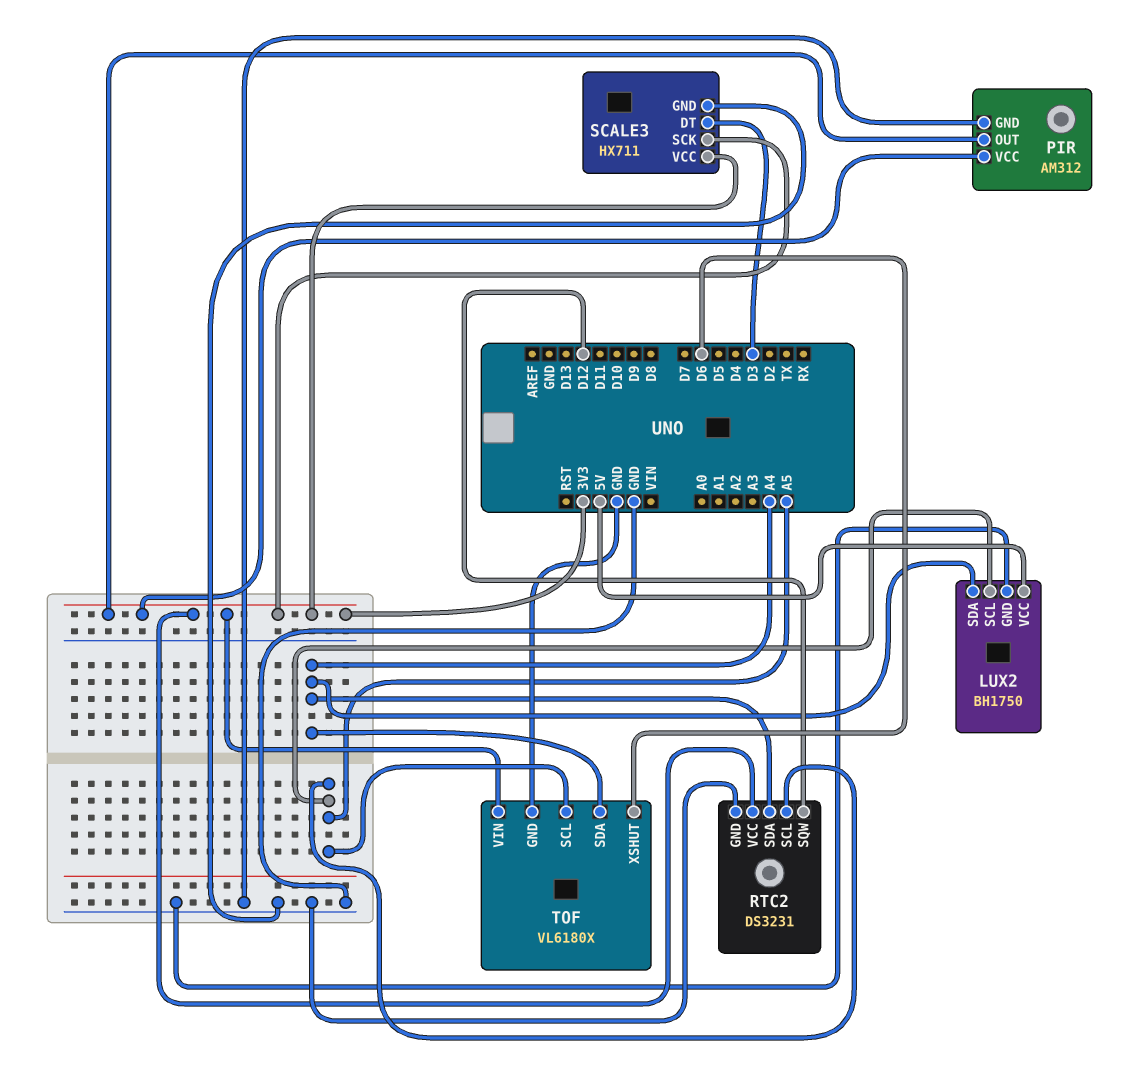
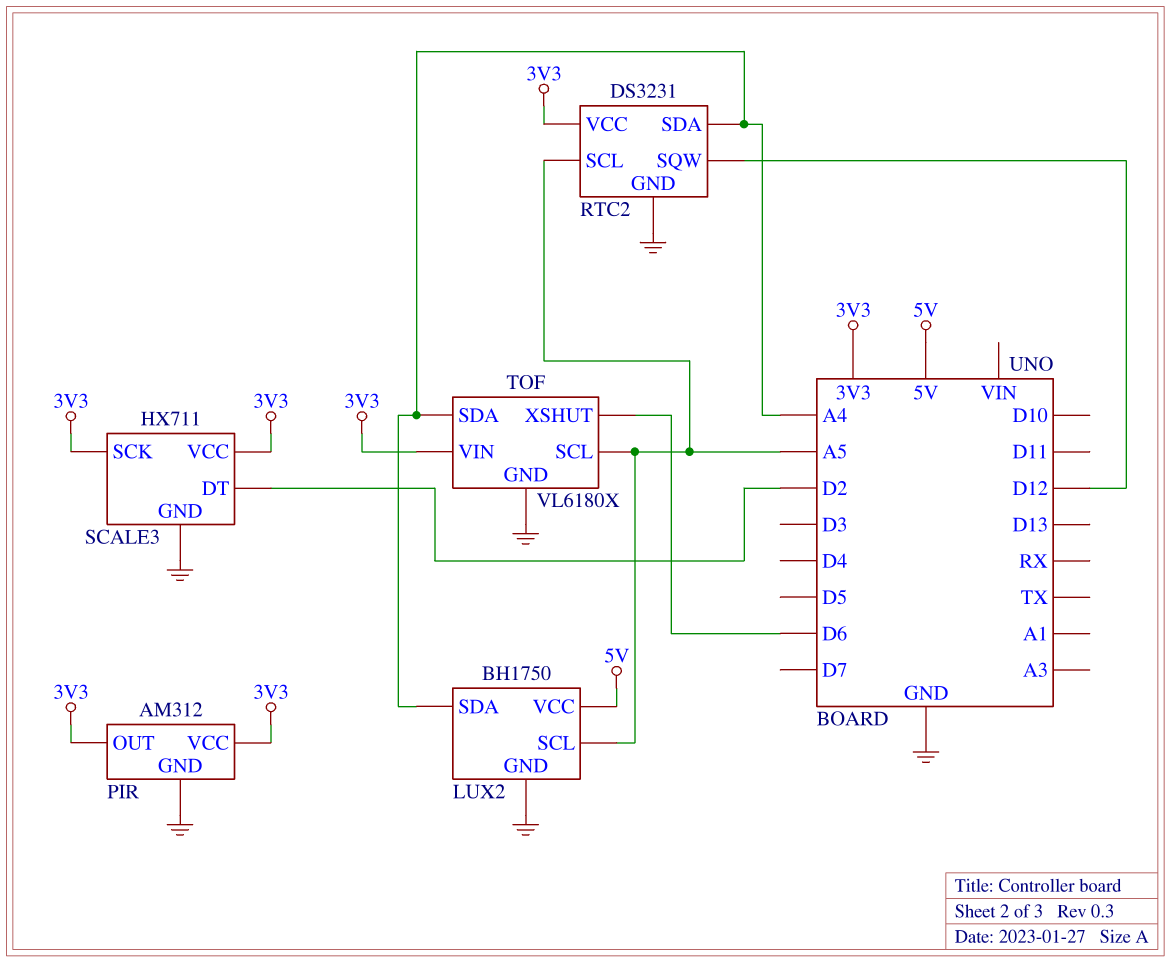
SCALE3 pin DT: D3 -> D2

